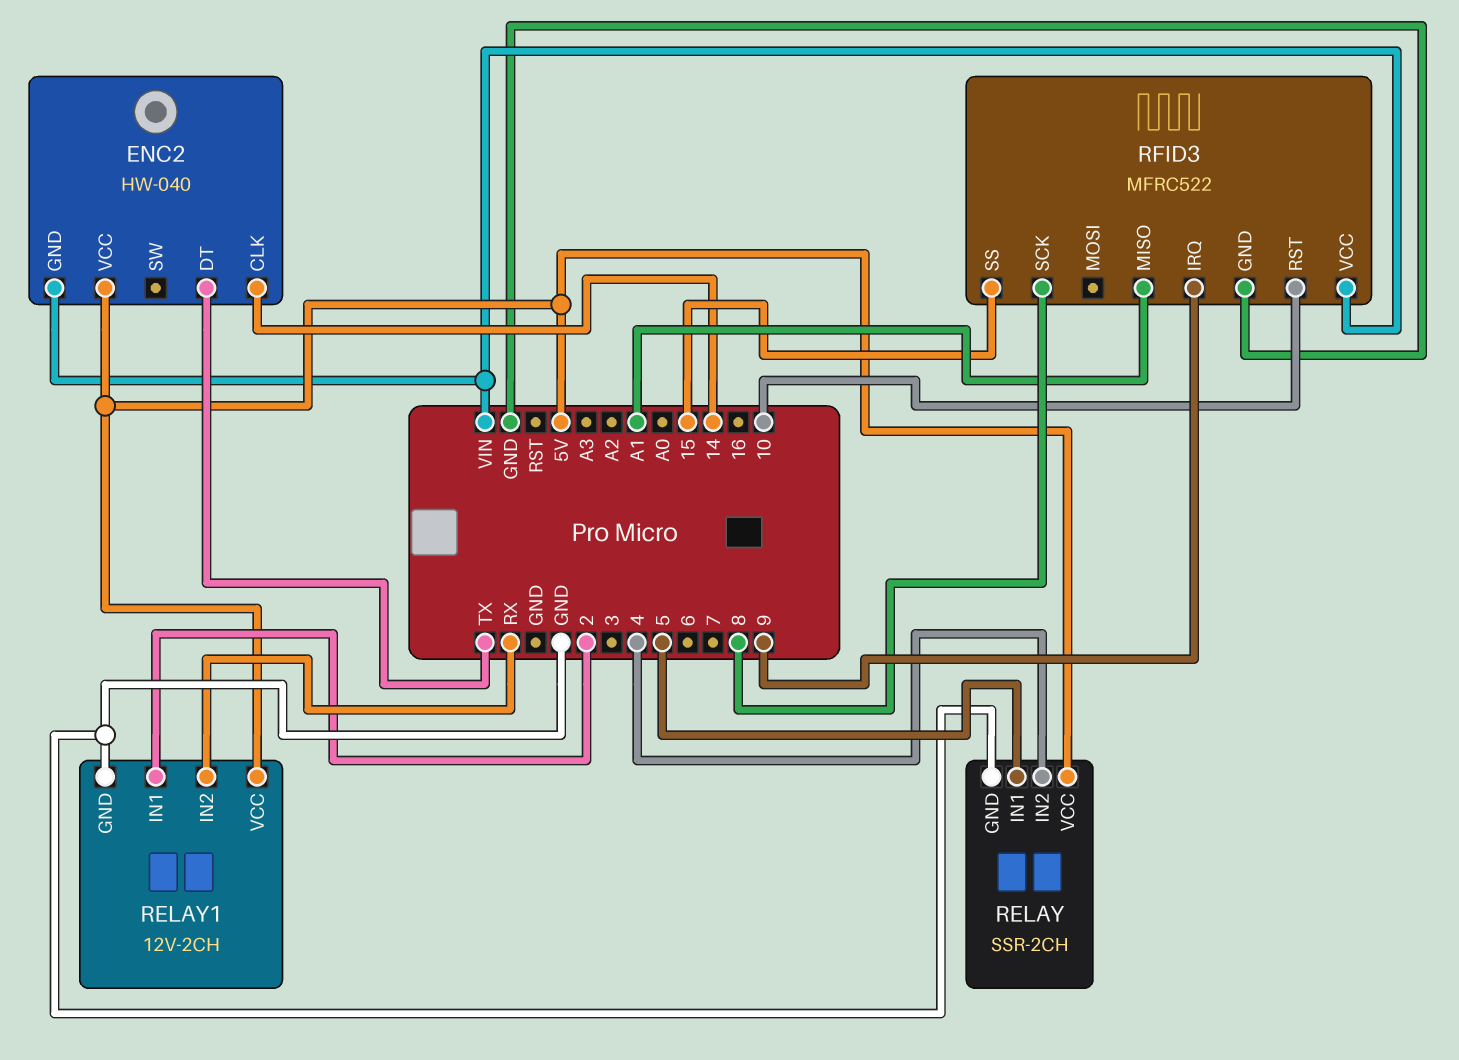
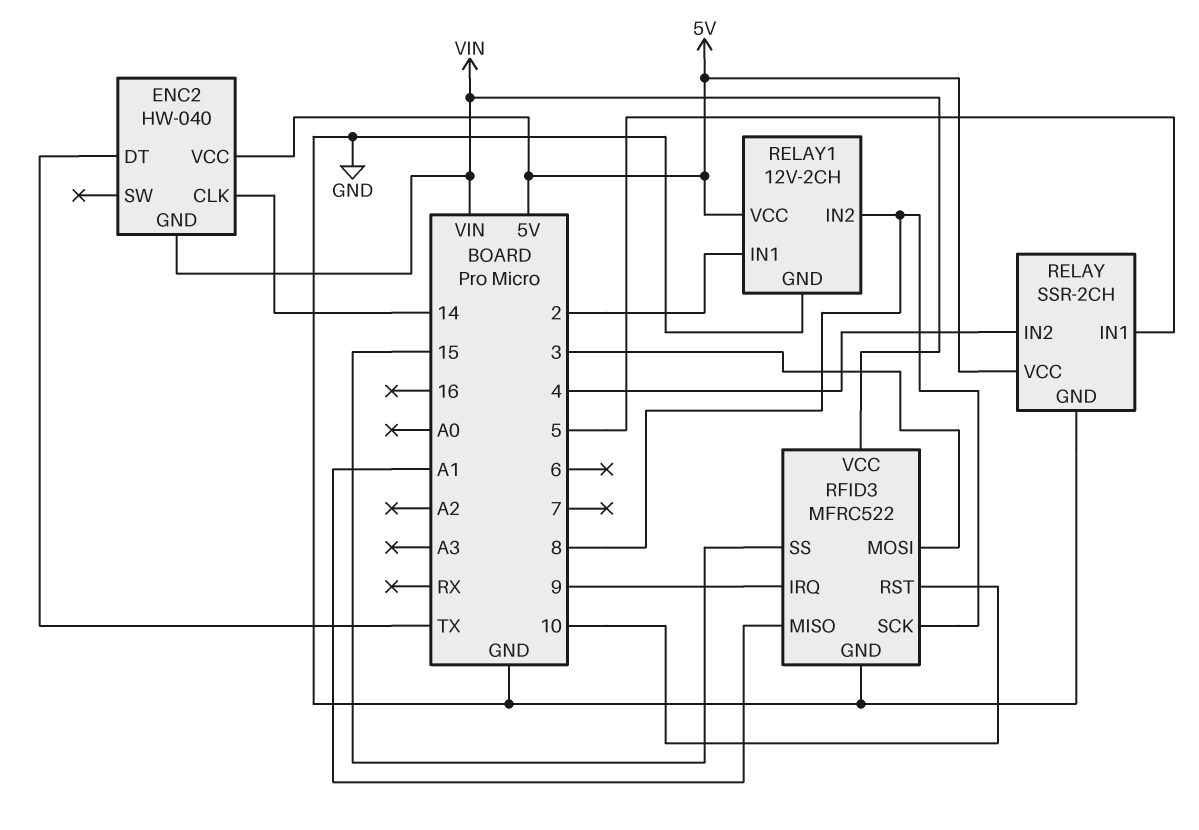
RELAY1 pin IN2: RX -> 8
RFID3 pin MOSI: none -> 3

